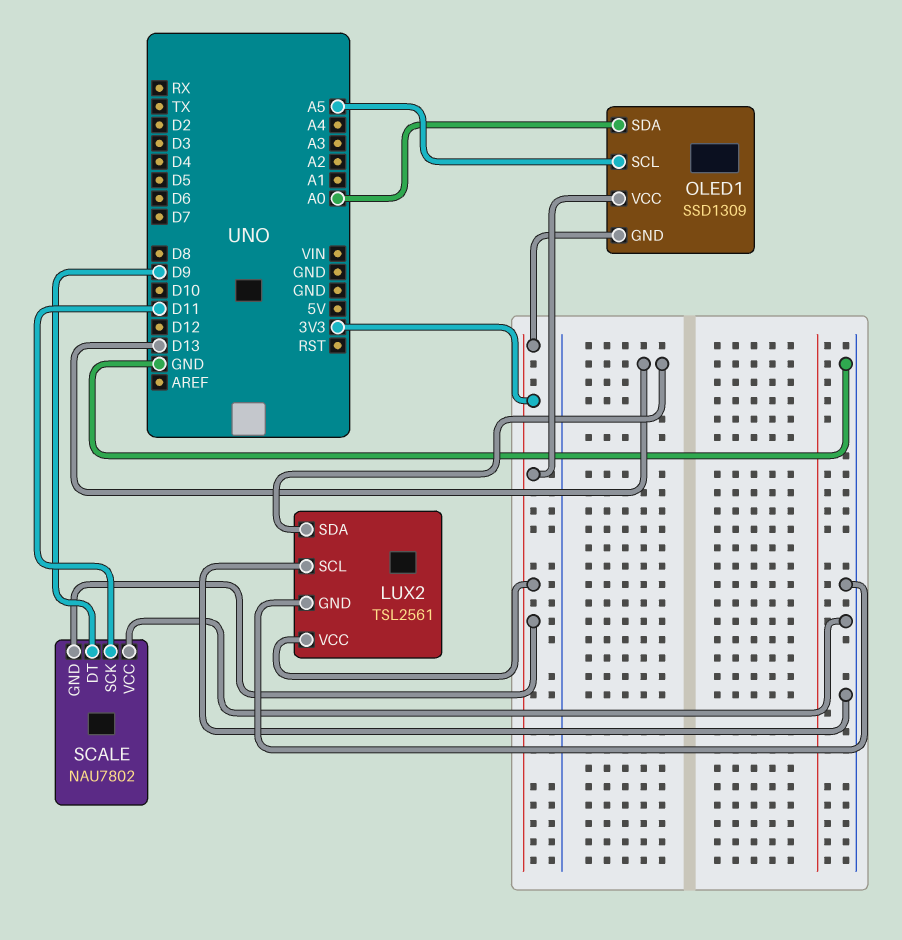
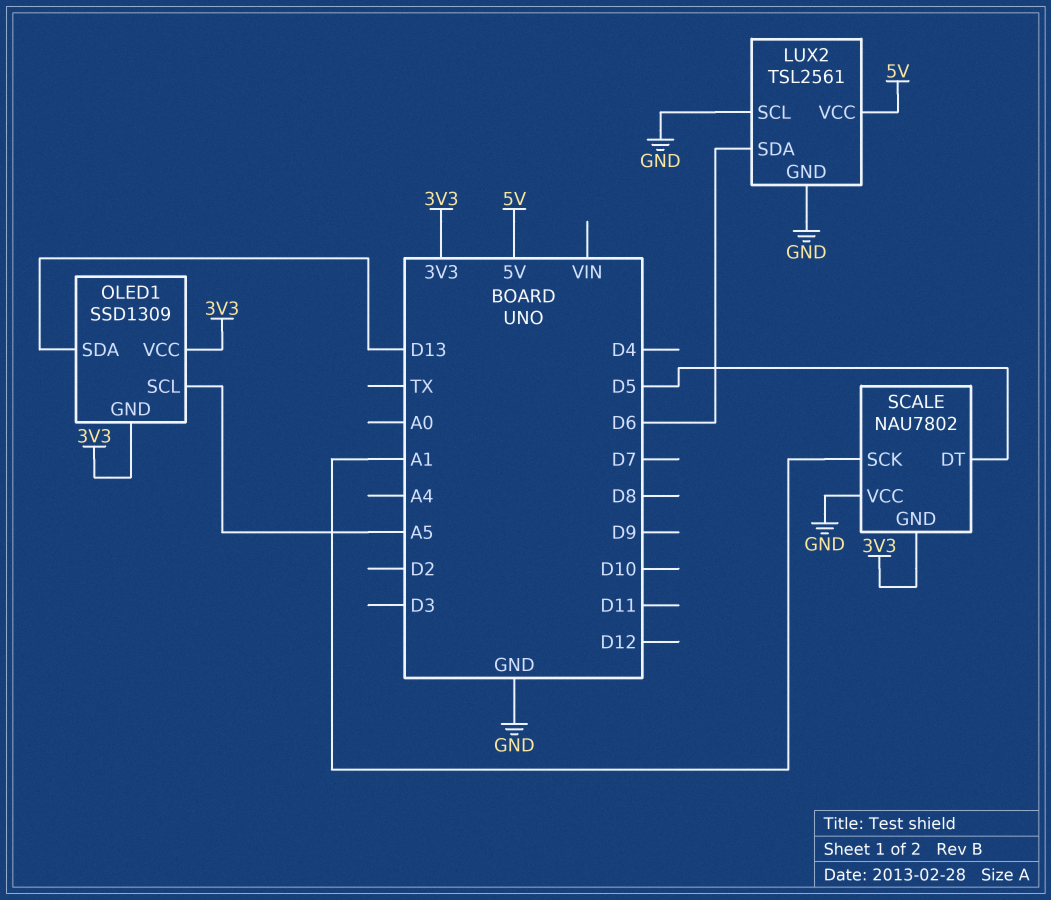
LUX2 pin SDA: D13 -> D6
LUX2 pin VCC: 3V3 -> 5V
OLED1 pin SDA: A0 -> D13
SCALE pin DT: D9 -> D5
SCALE pin SCK: D11 -> A1

